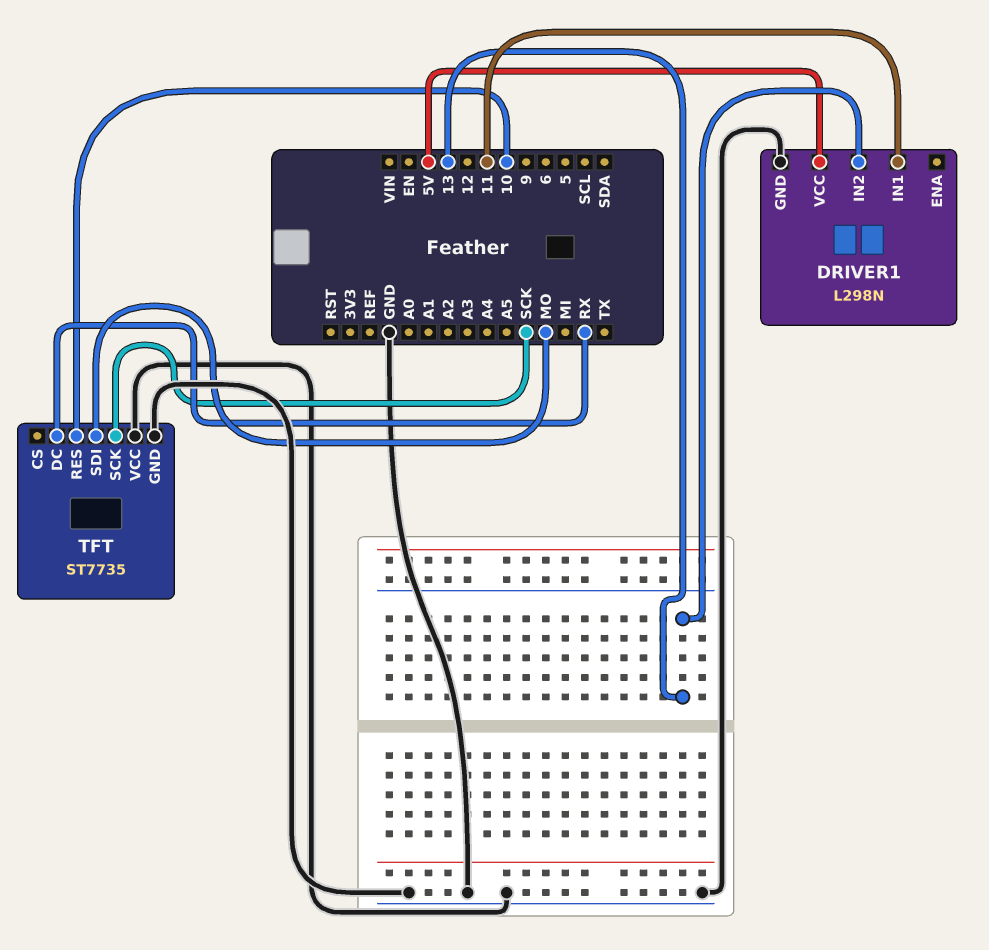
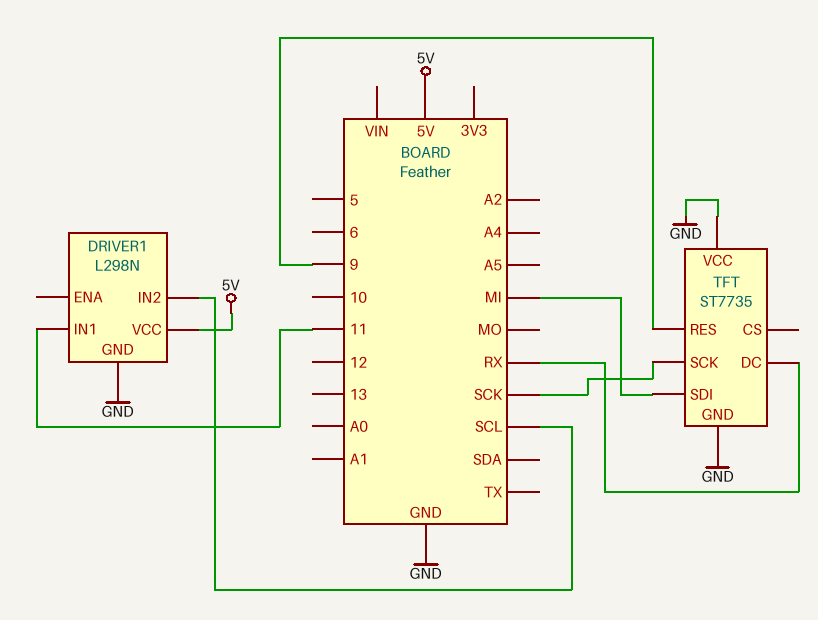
DRIVER1 pin IN2: 13 -> SCL
TFT pin RES: 10 -> 9
TFT pin SDI: MO -> MI

